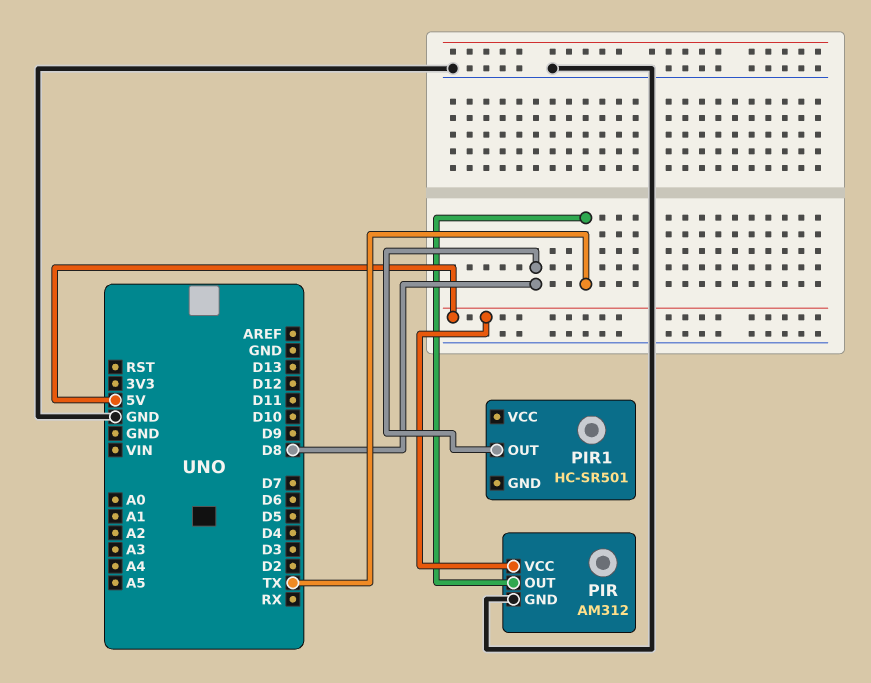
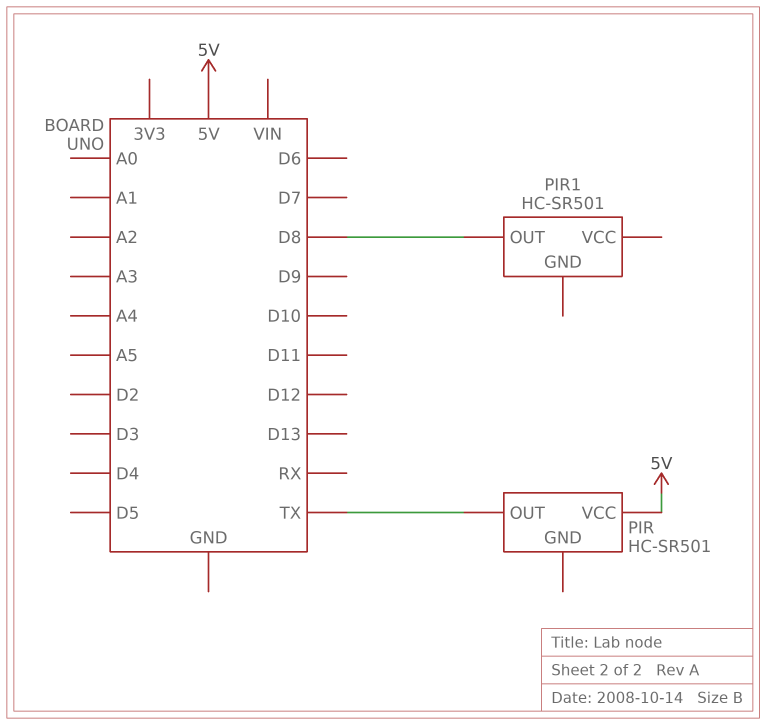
PIR: AM312 -> HC-SR501
PIR pin GND: GND -> none

